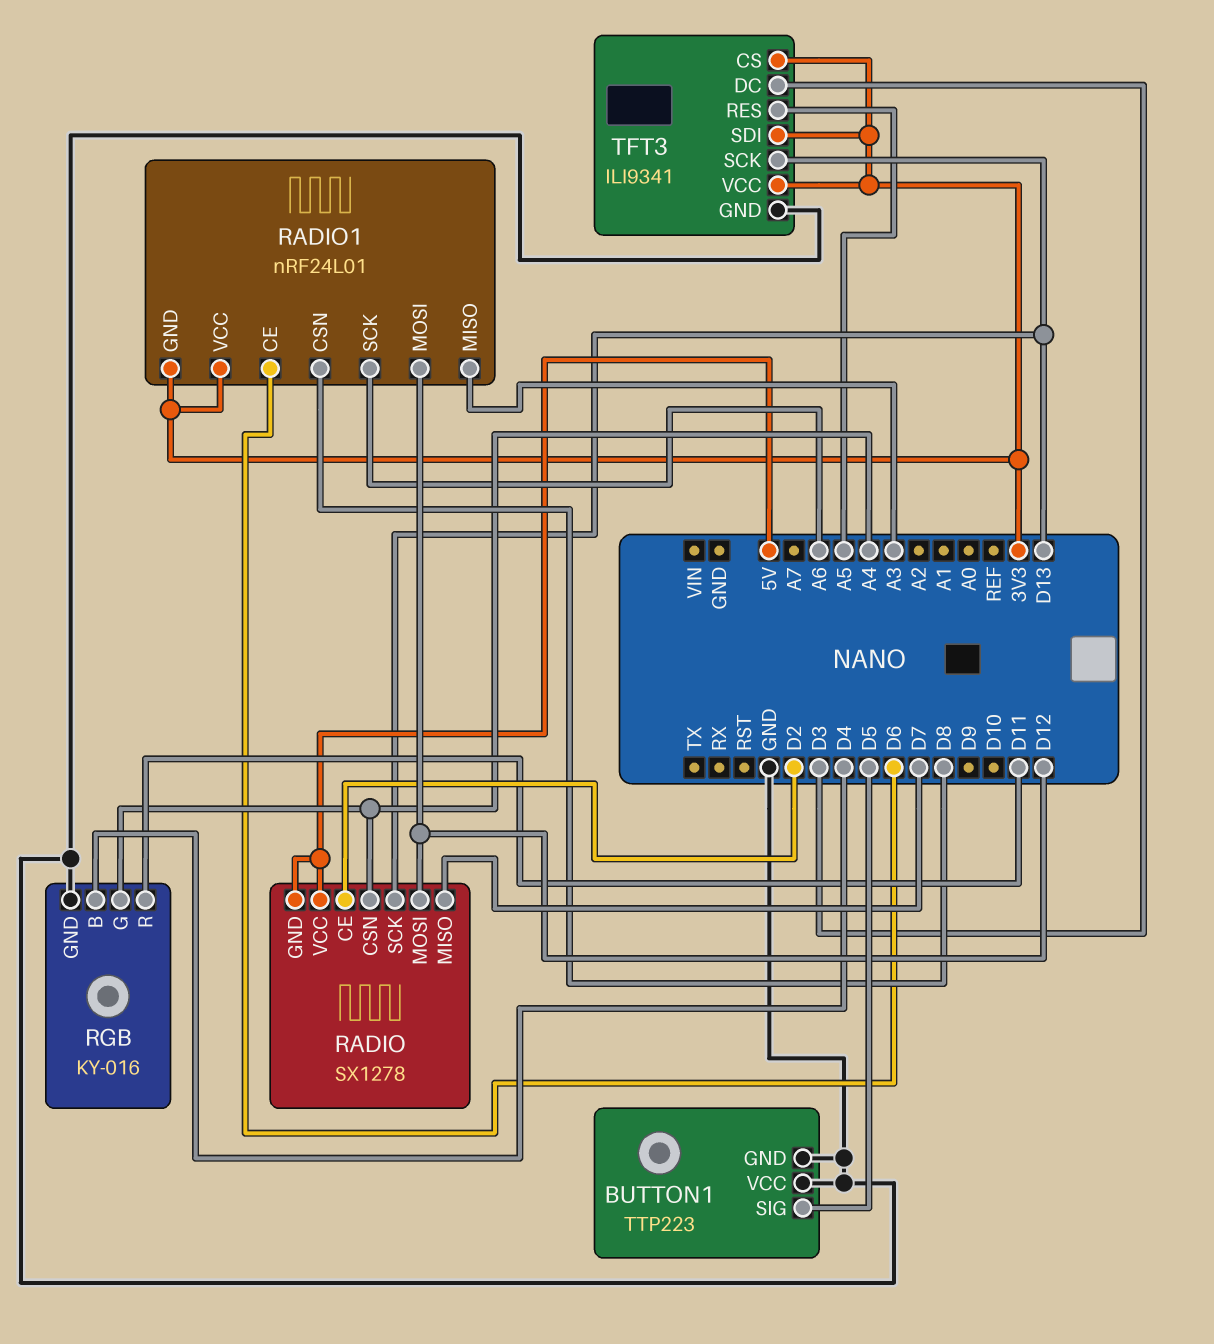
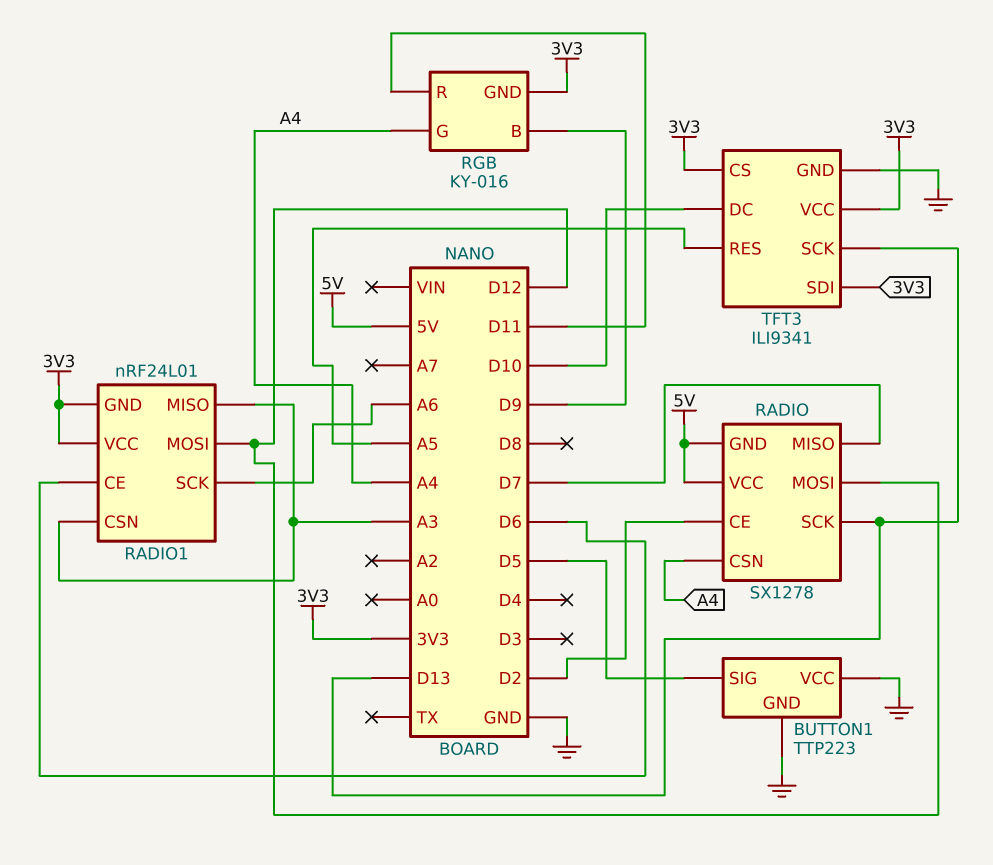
RADIO1 pin CSN: D8 -> A3
RGB pin B: D4 -> D9
RGB pin GND: GND -> 3V3
TFT3 pin DC: D3 -> D10

